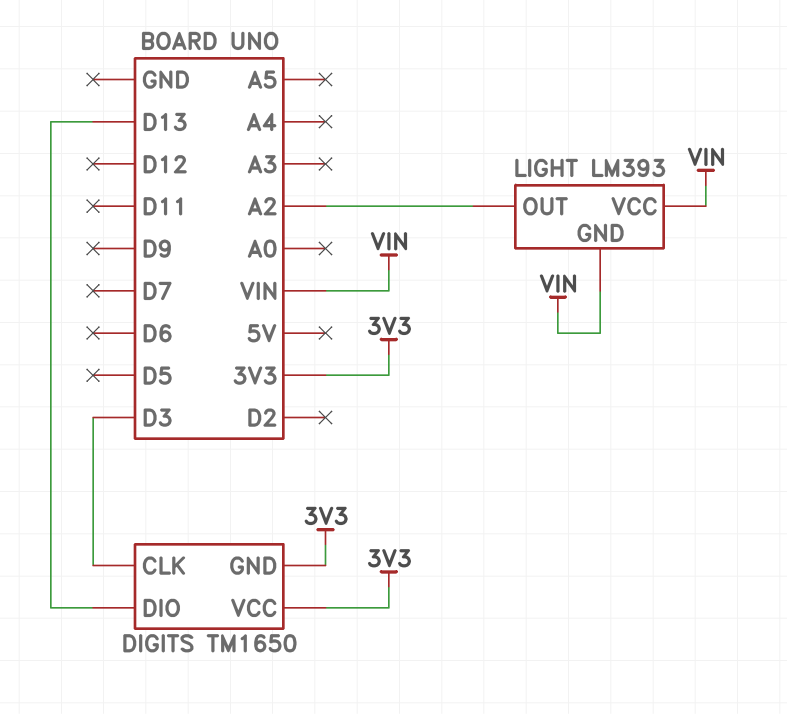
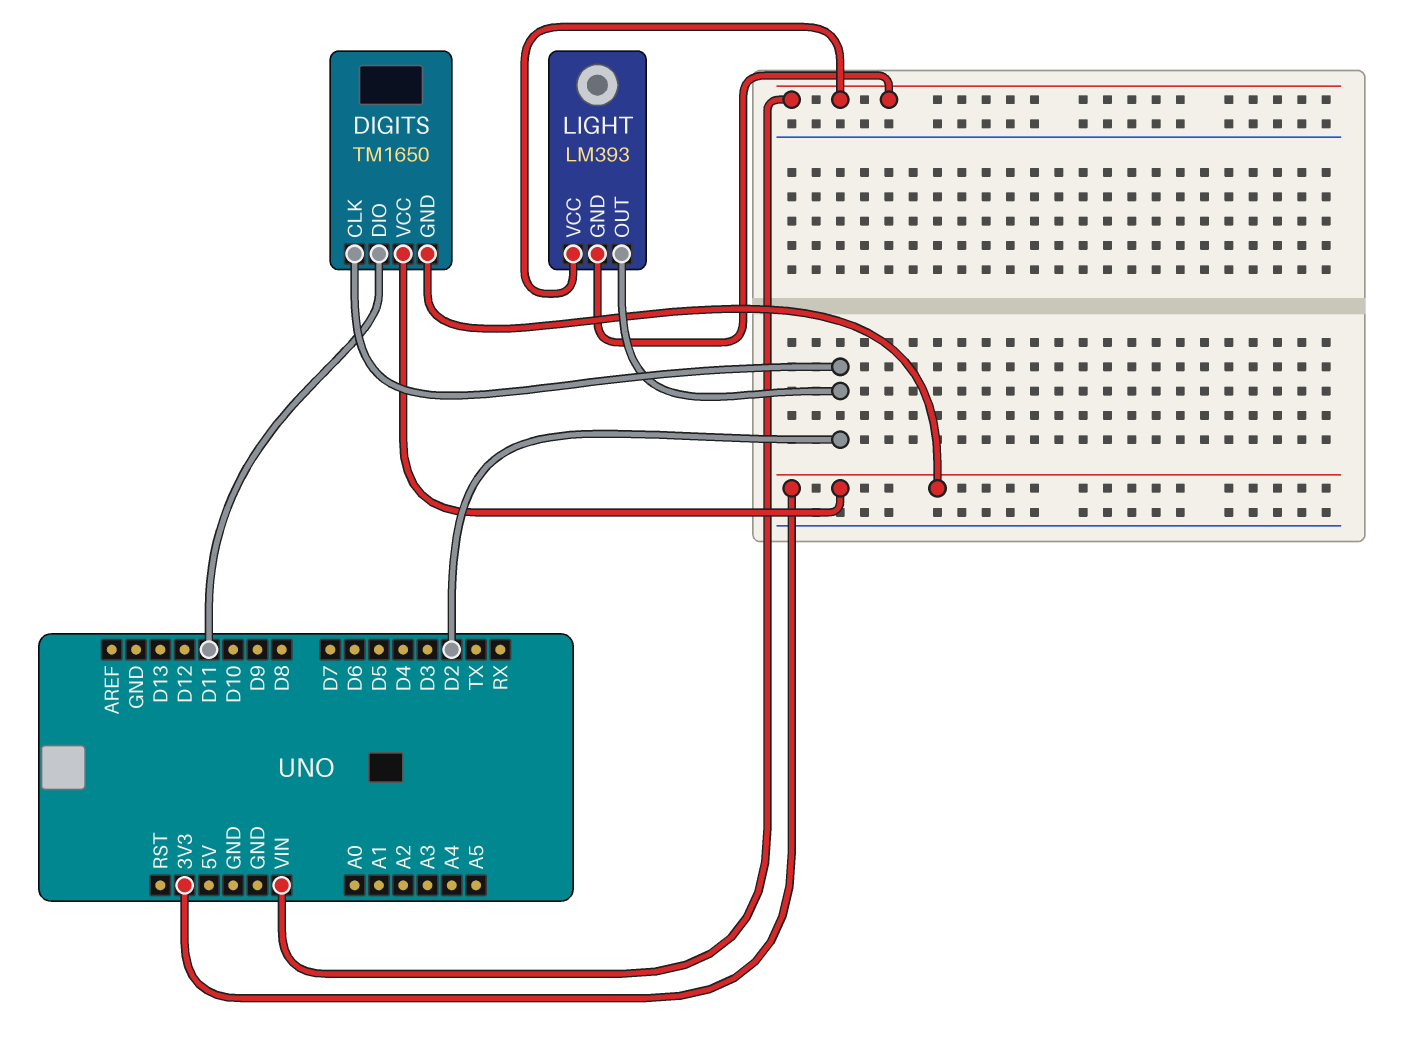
DIGITS pin CLK: D3 -> D2
DIGITS pin DIO: D13 -> D11
LIGHT pin OUT: A2 -> D2

